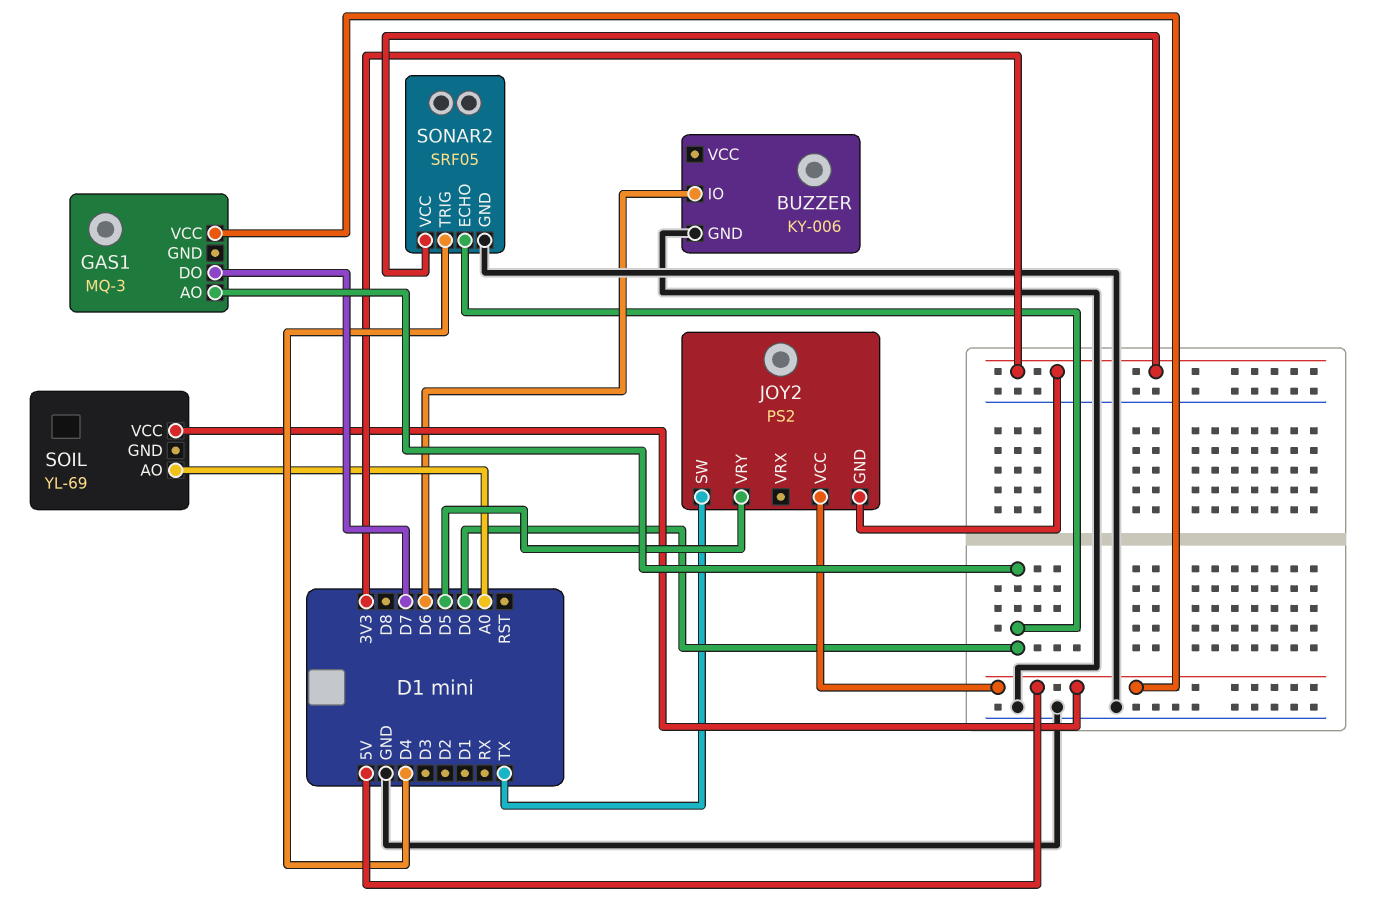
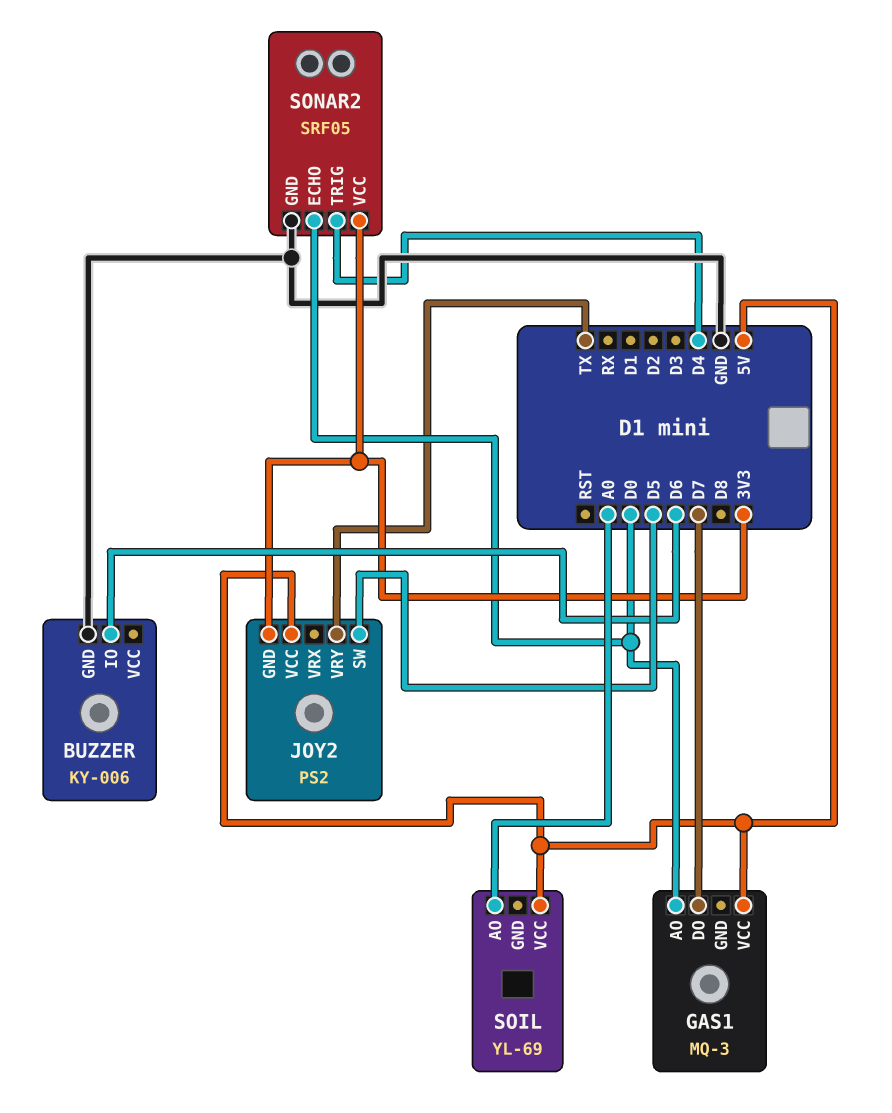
JOY2 pin SW: TX -> D5
JOY2 pin VRY: D5 -> TX

